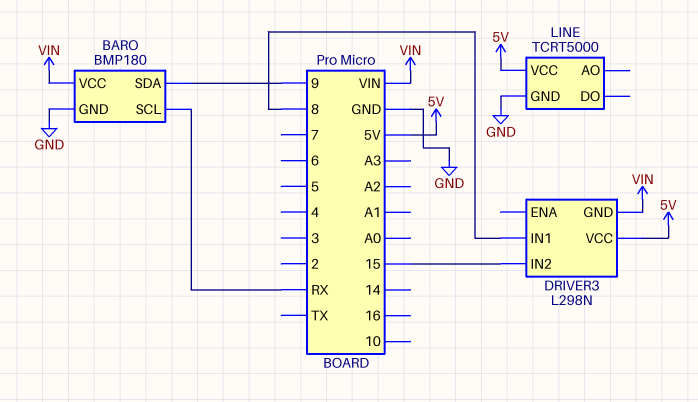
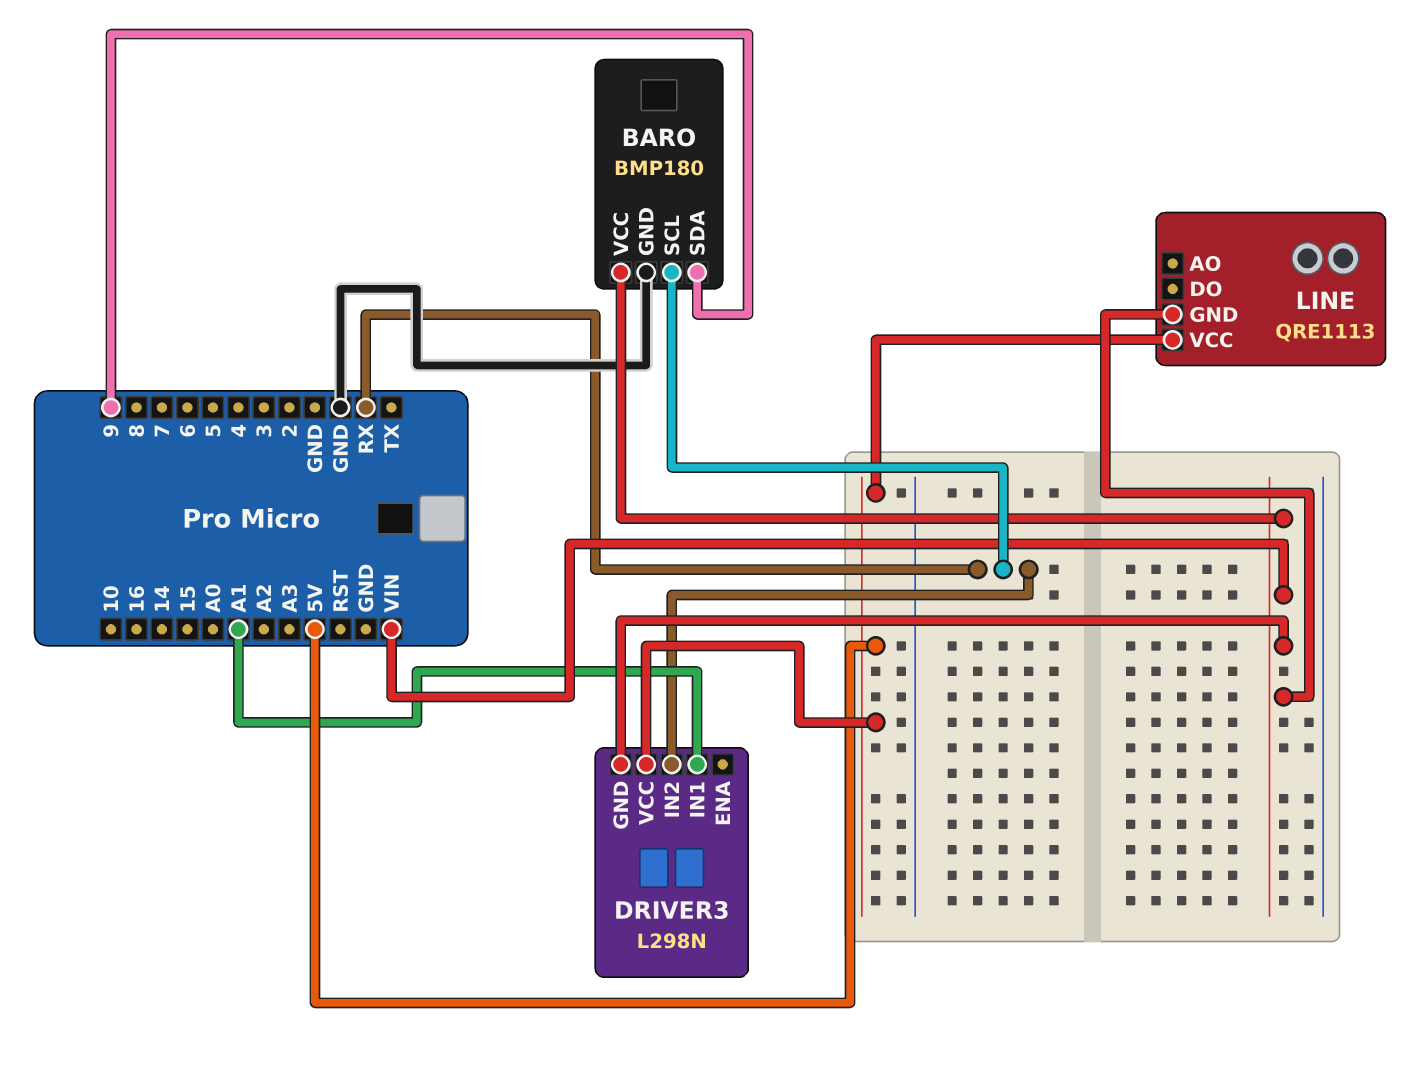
DRIVER3 pin IN1: 8 -> A1
DRIVER3 pin IN2: 15 -> RX
LINE: TCRT5000 -> QRE1113
LINE pin GND: GND -> VIN

